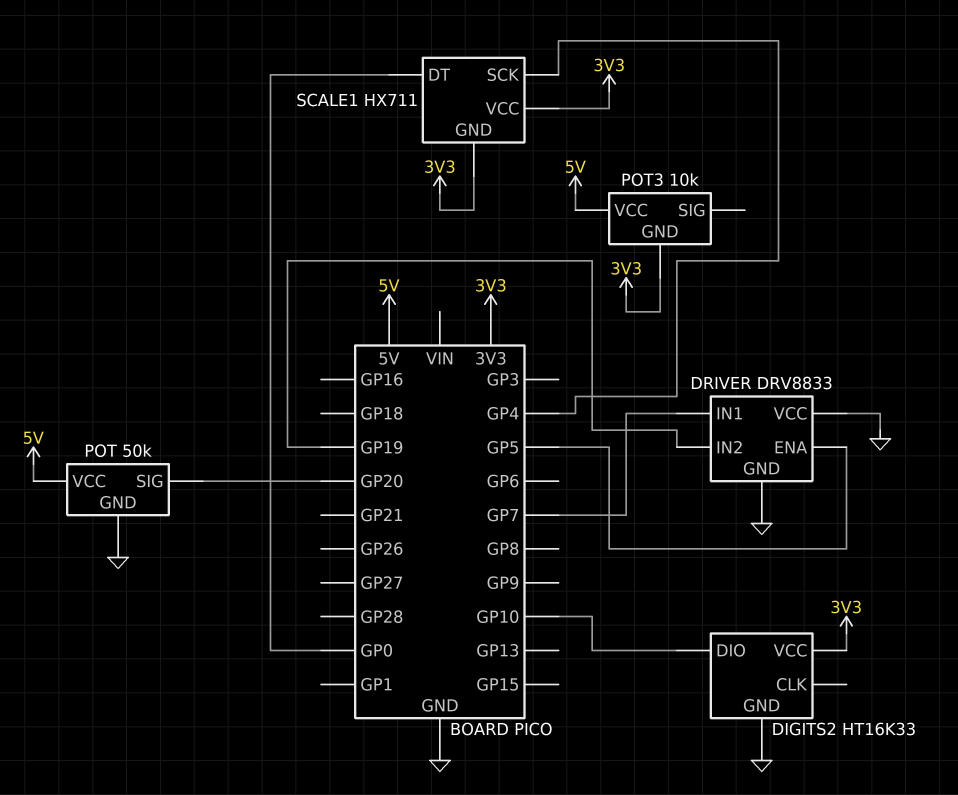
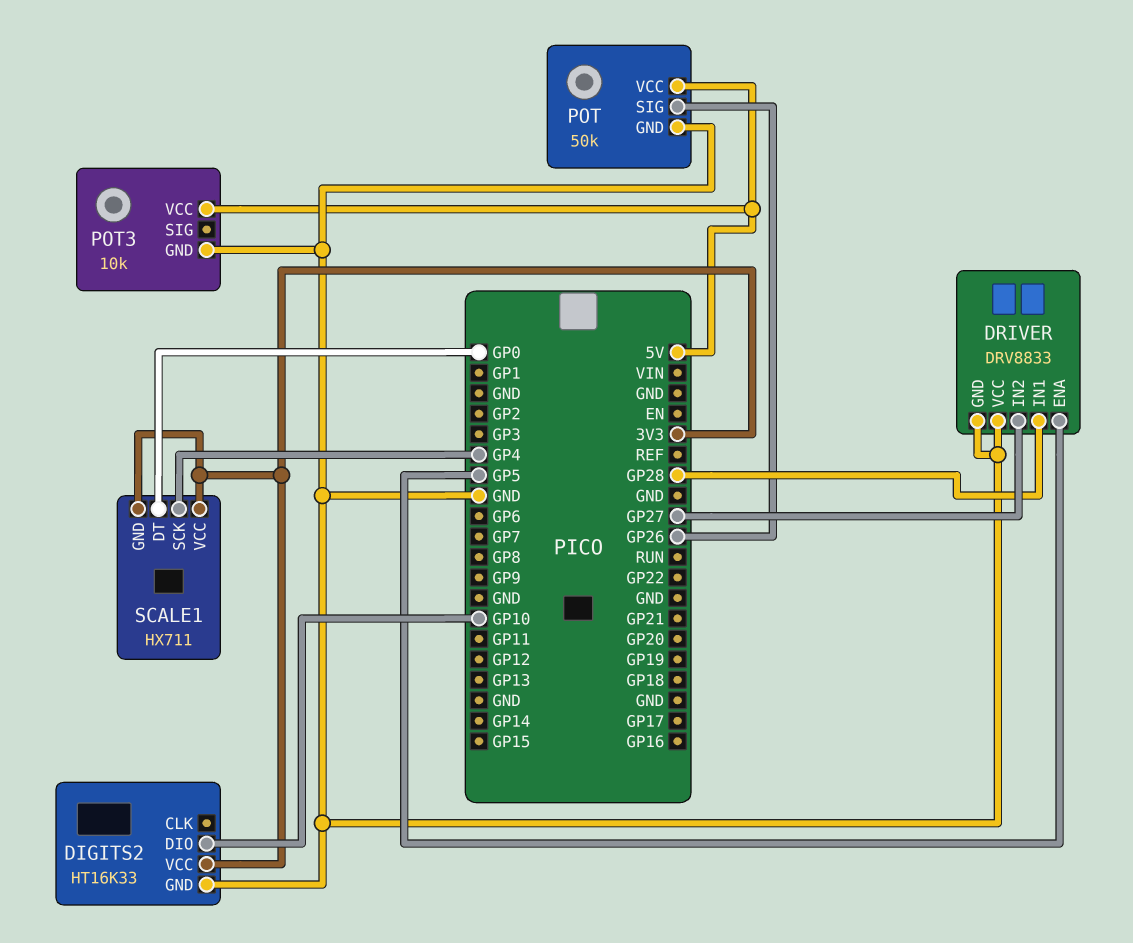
DRIVER pin IN1: GP7 -> GP28
DRIVER pin IN2: GP19 -> GP27
POT pin SIG: GP20 -> GP26
POT3 pin GND: 3V3 -> GND

